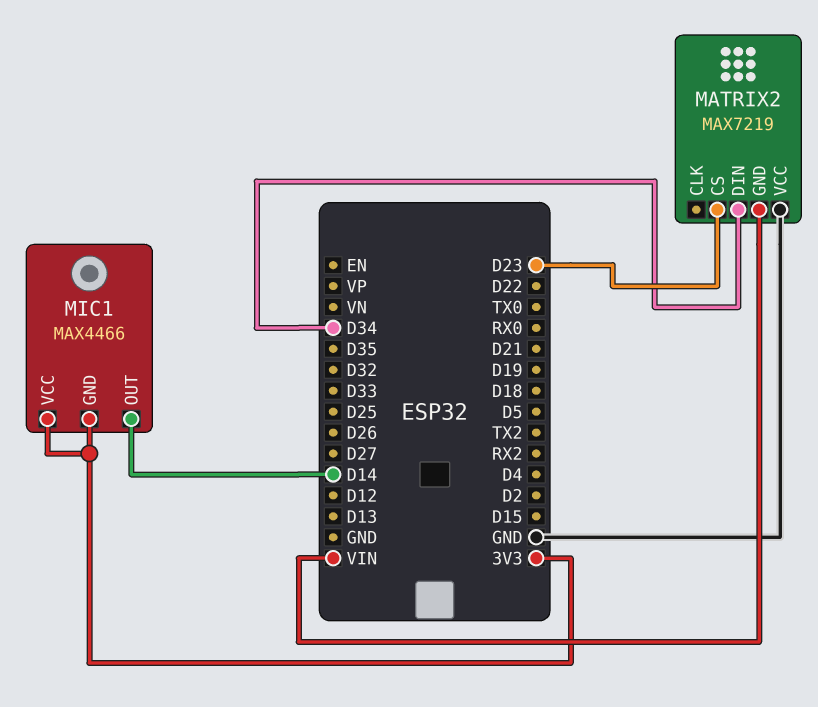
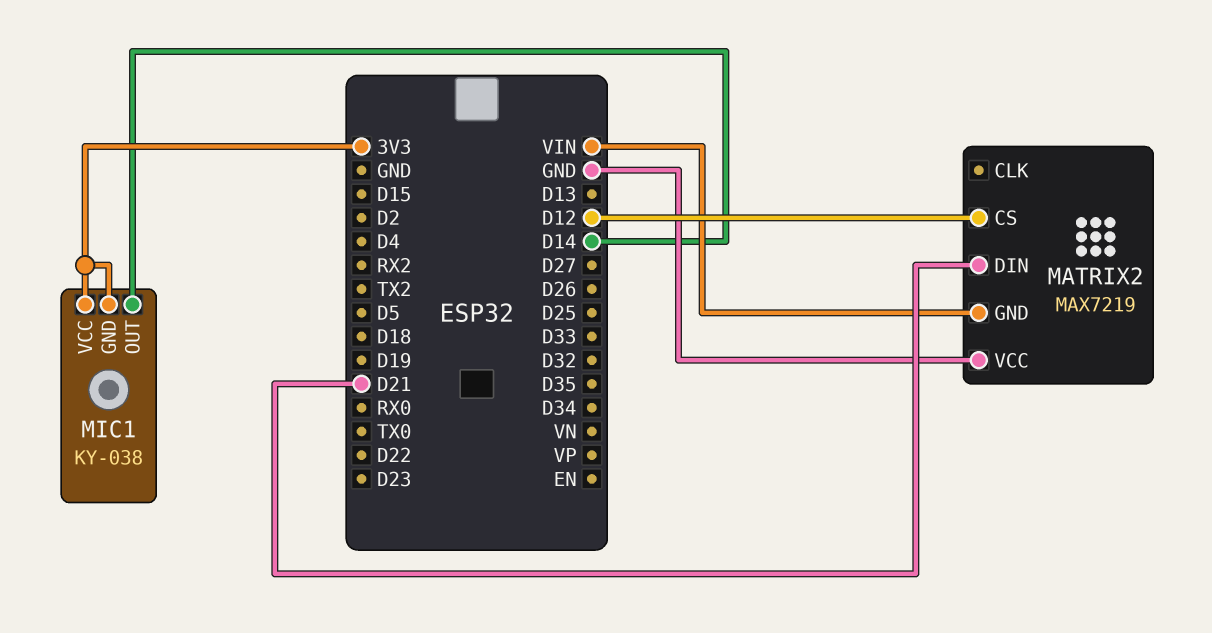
MATRIX2 pin CS: D23 -> D12
MATRIX2 pin DIN: D34 -> D21
MIC1: MAX4466 -> KY-038

